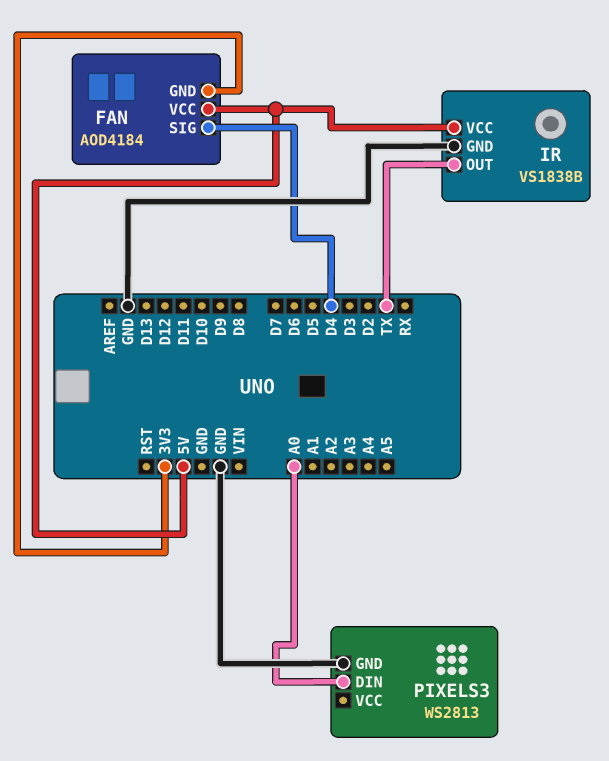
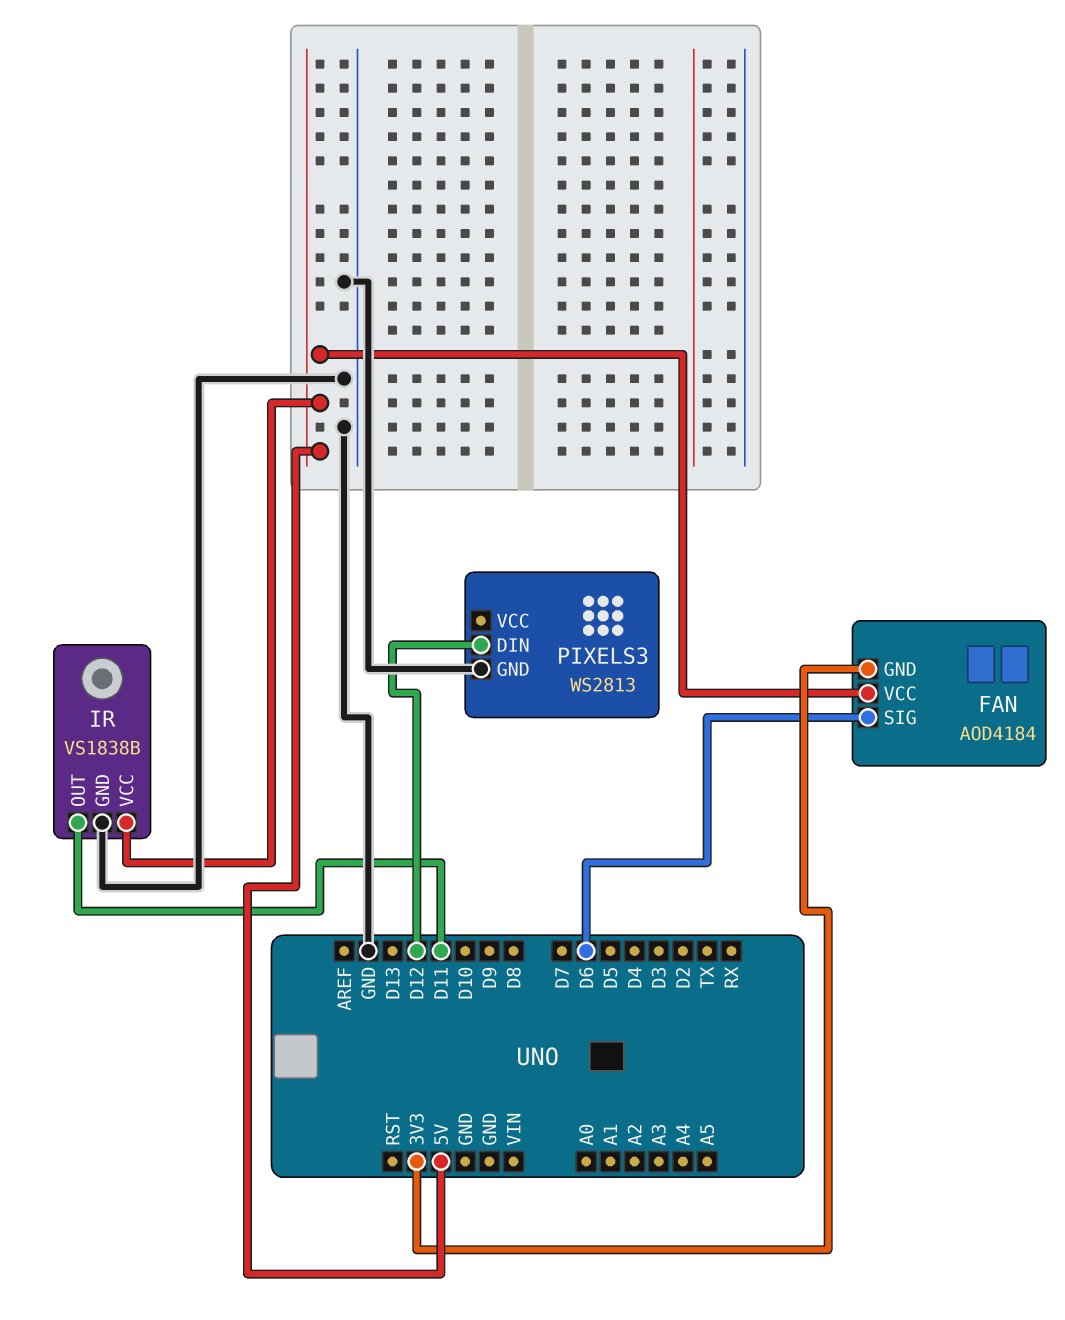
FAN pin SIG: D4 -> D6
IR pin OUT: TX -> D11
PIXELS3 pin DIN: A0 -> D12

